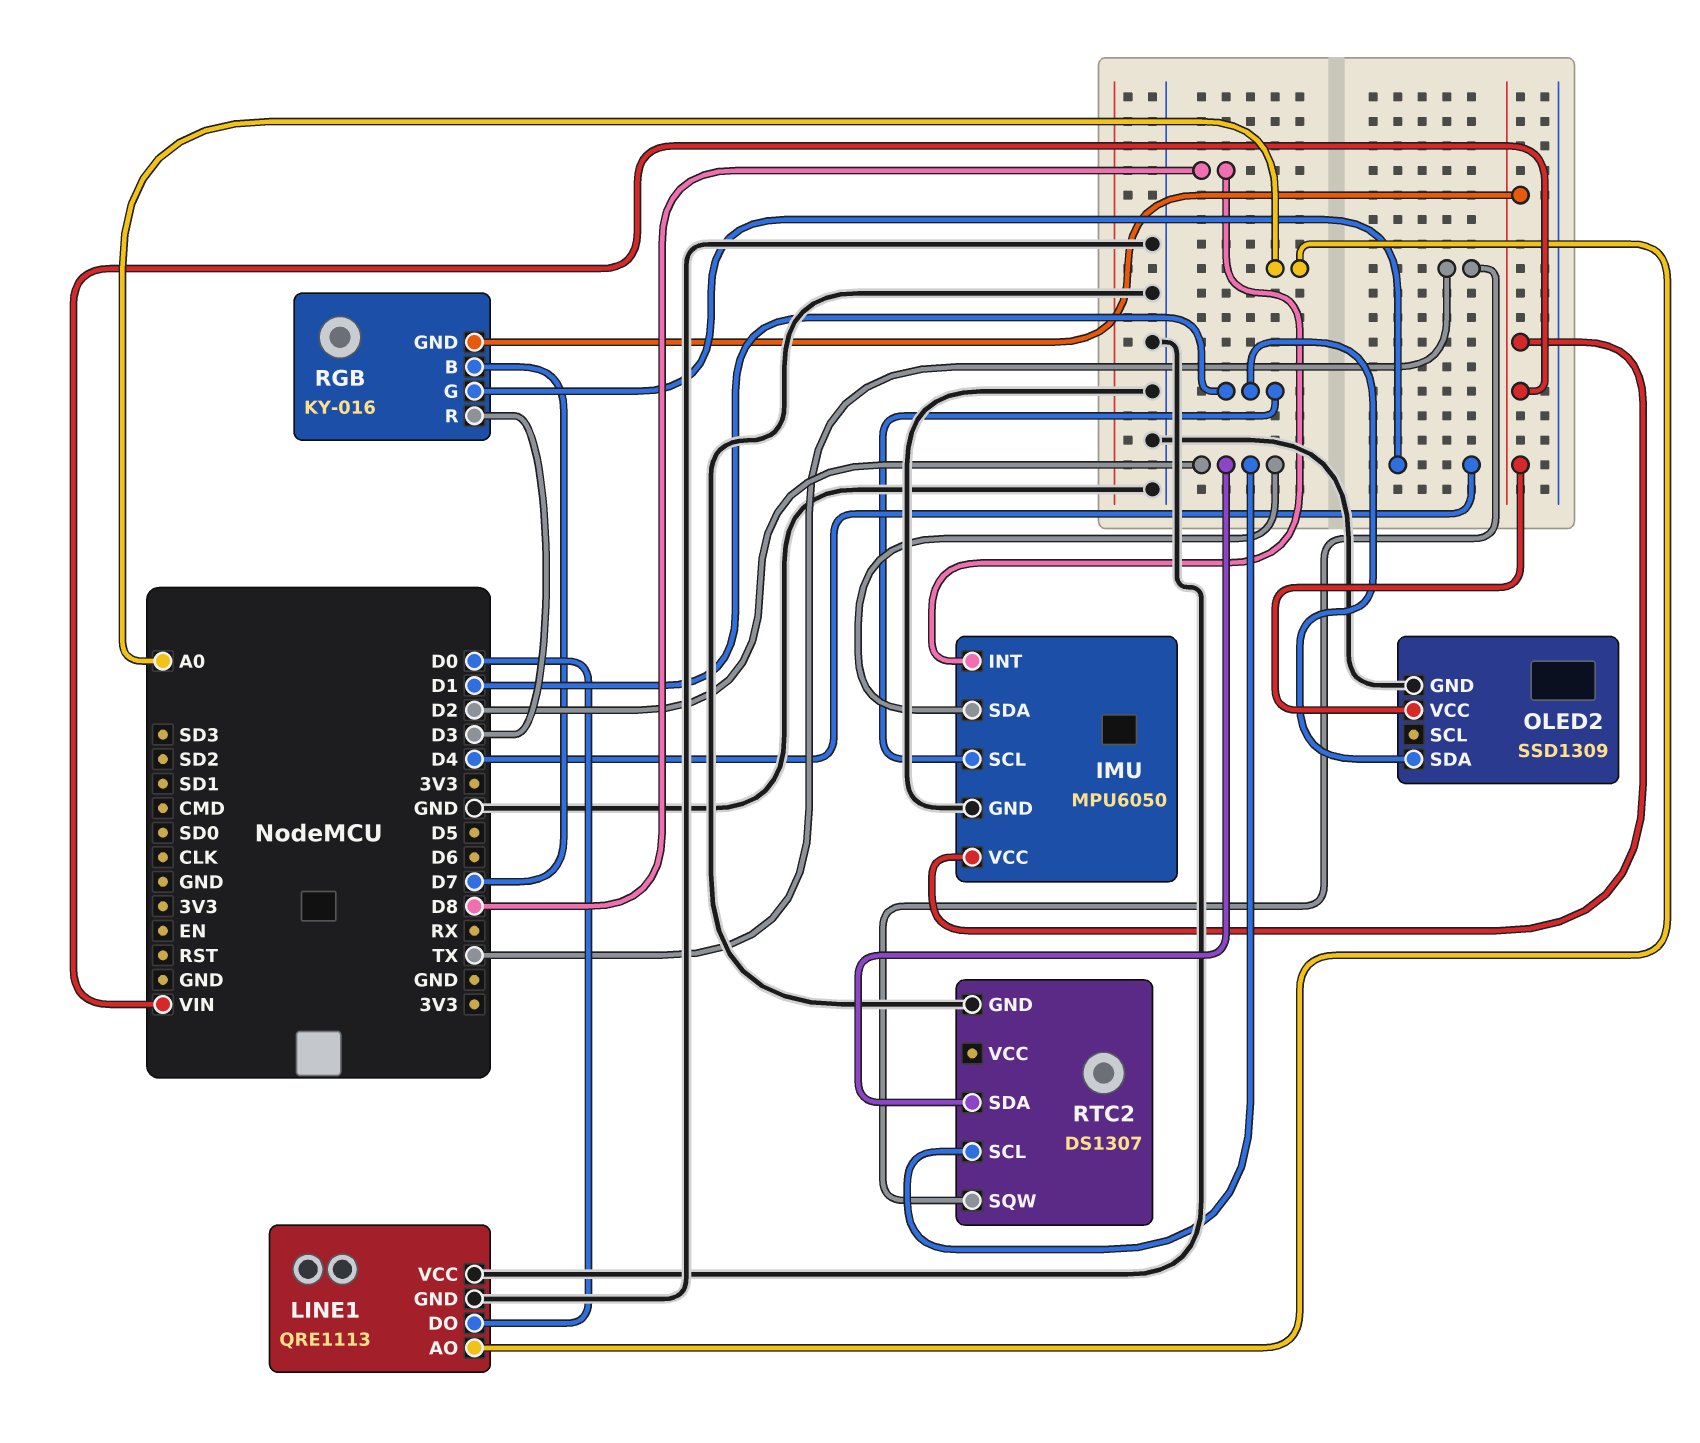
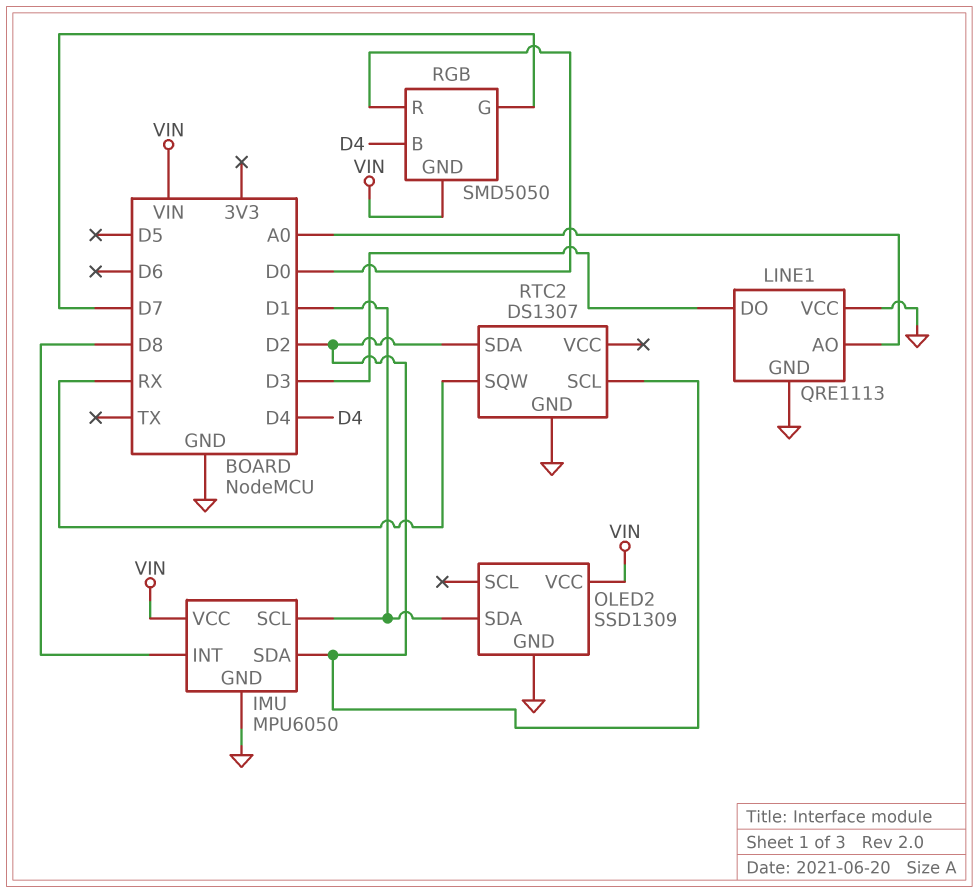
LINE1 pin DO: D0 -> D3
RGB: KY-016 -> SMD5050
RGB pin B: D7 -> D4
RGB pin G: D4 -> D7
RGB pin R: D3 -> D0
RTC2 pin SQW: TX -> RX

